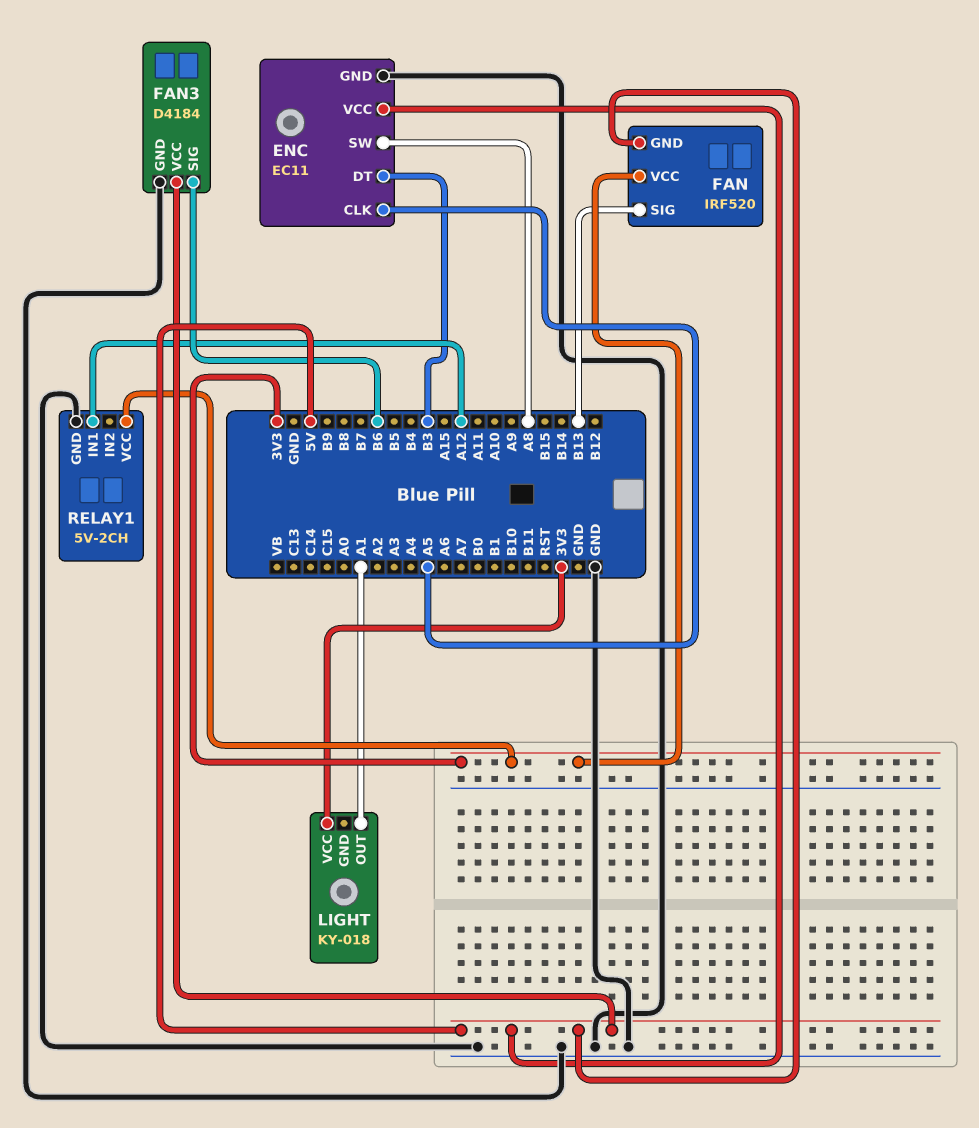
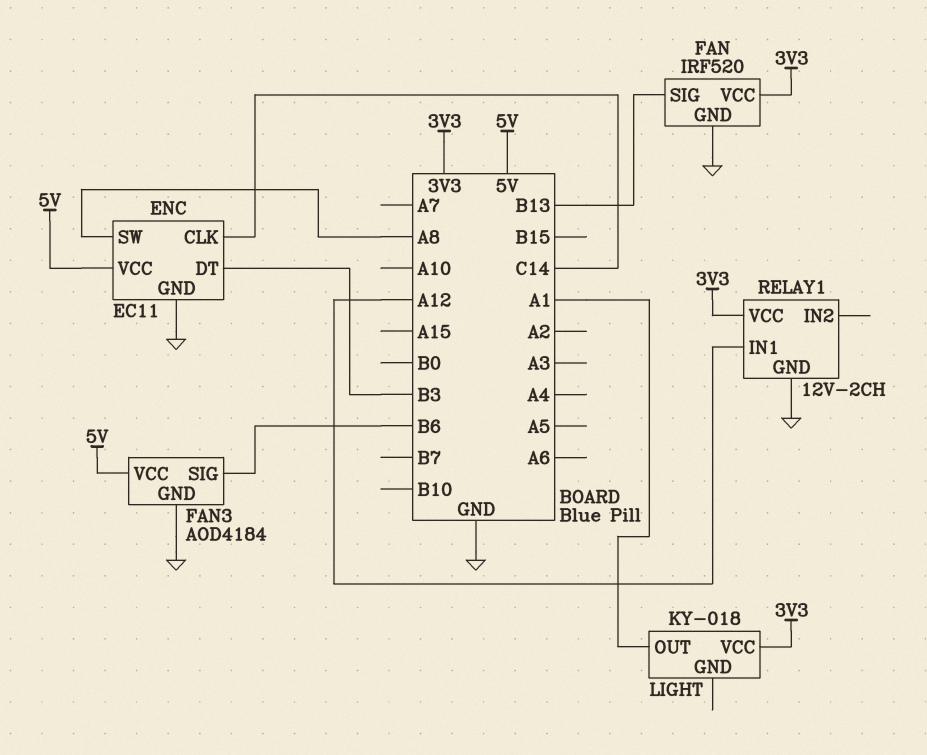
ENC pin CLK: A5 -> C14
FAN pin GND: 5V -> GND
FAN3: D4184 -> AOD4184
RELAY1: 5V-2CH -> 12V-2CH

